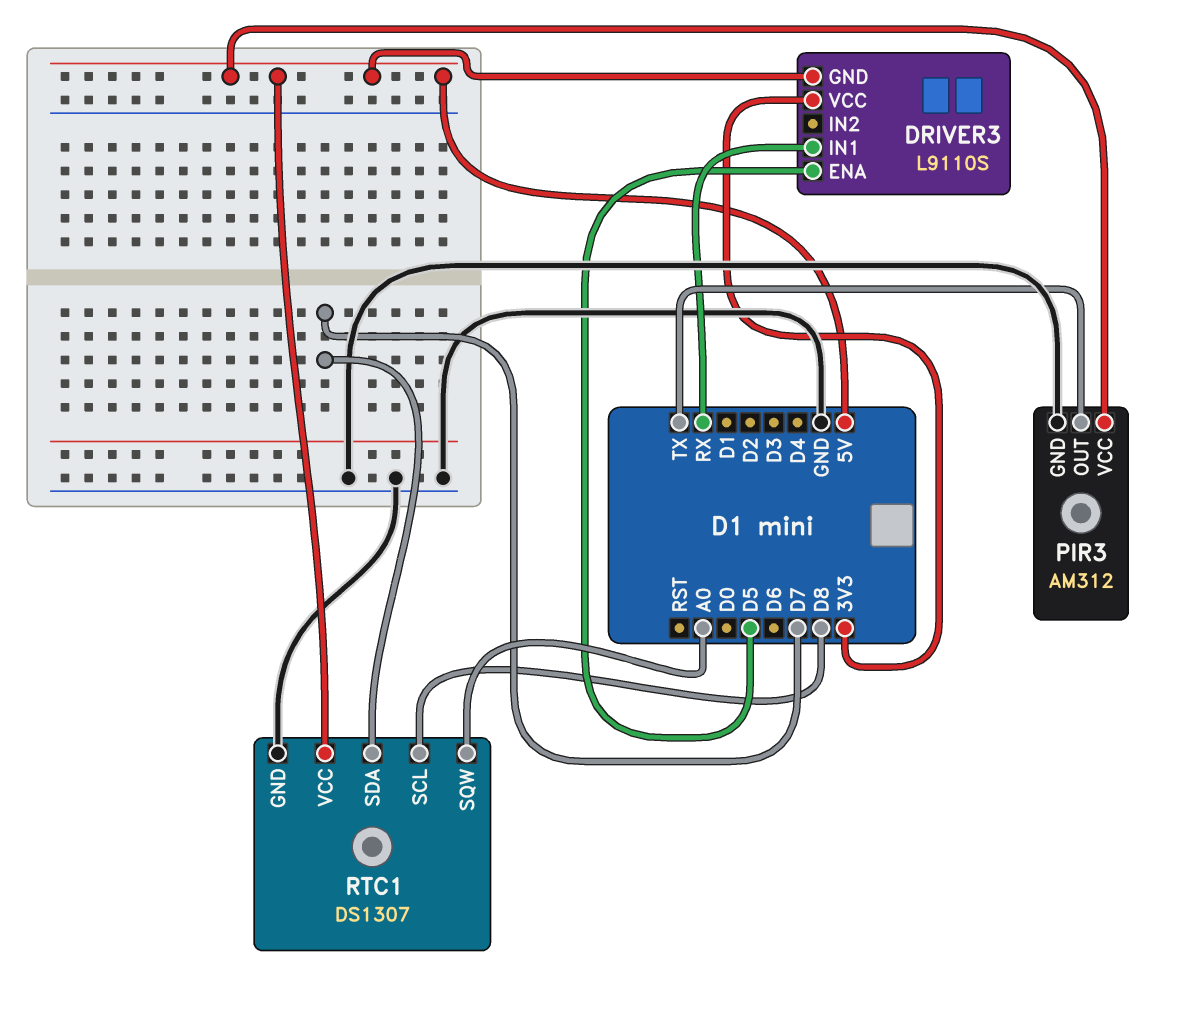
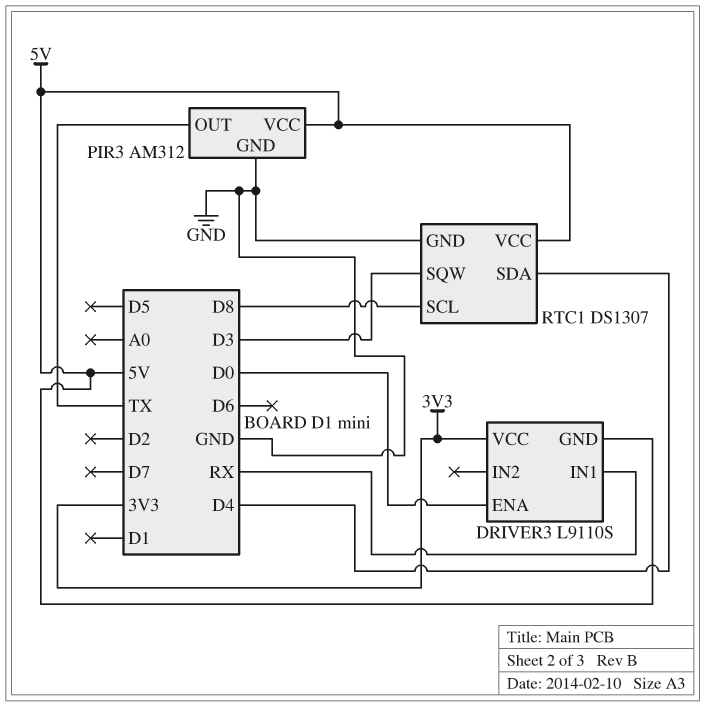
DRIVER3 pin ENA: D5 -> D0
RTC1 pin SDA: D7 -> D4
RTC1 pin SQW: A0 -> D3

